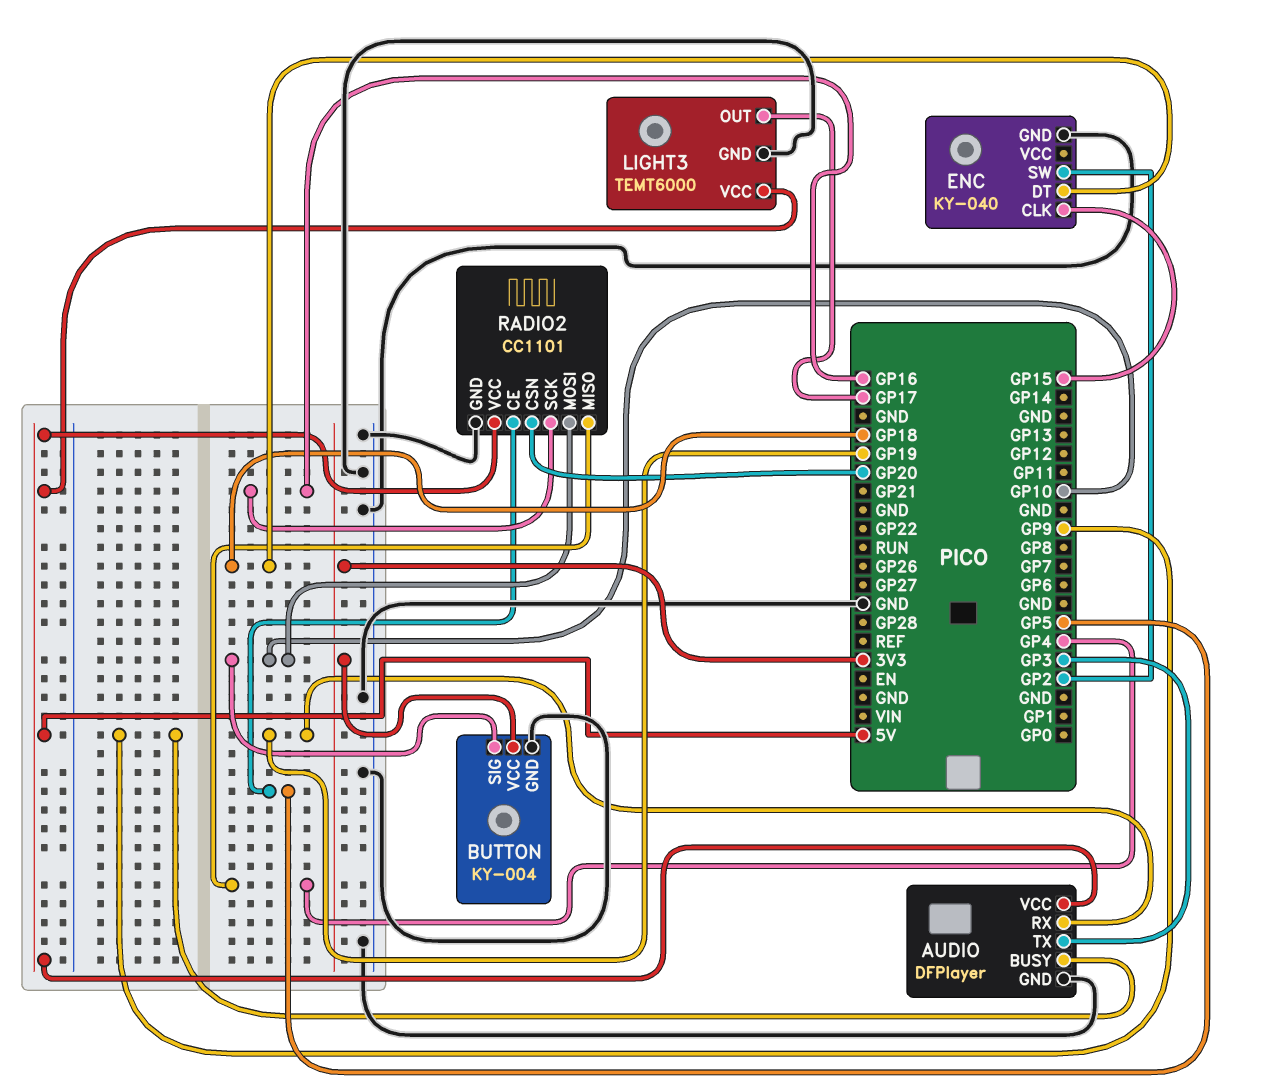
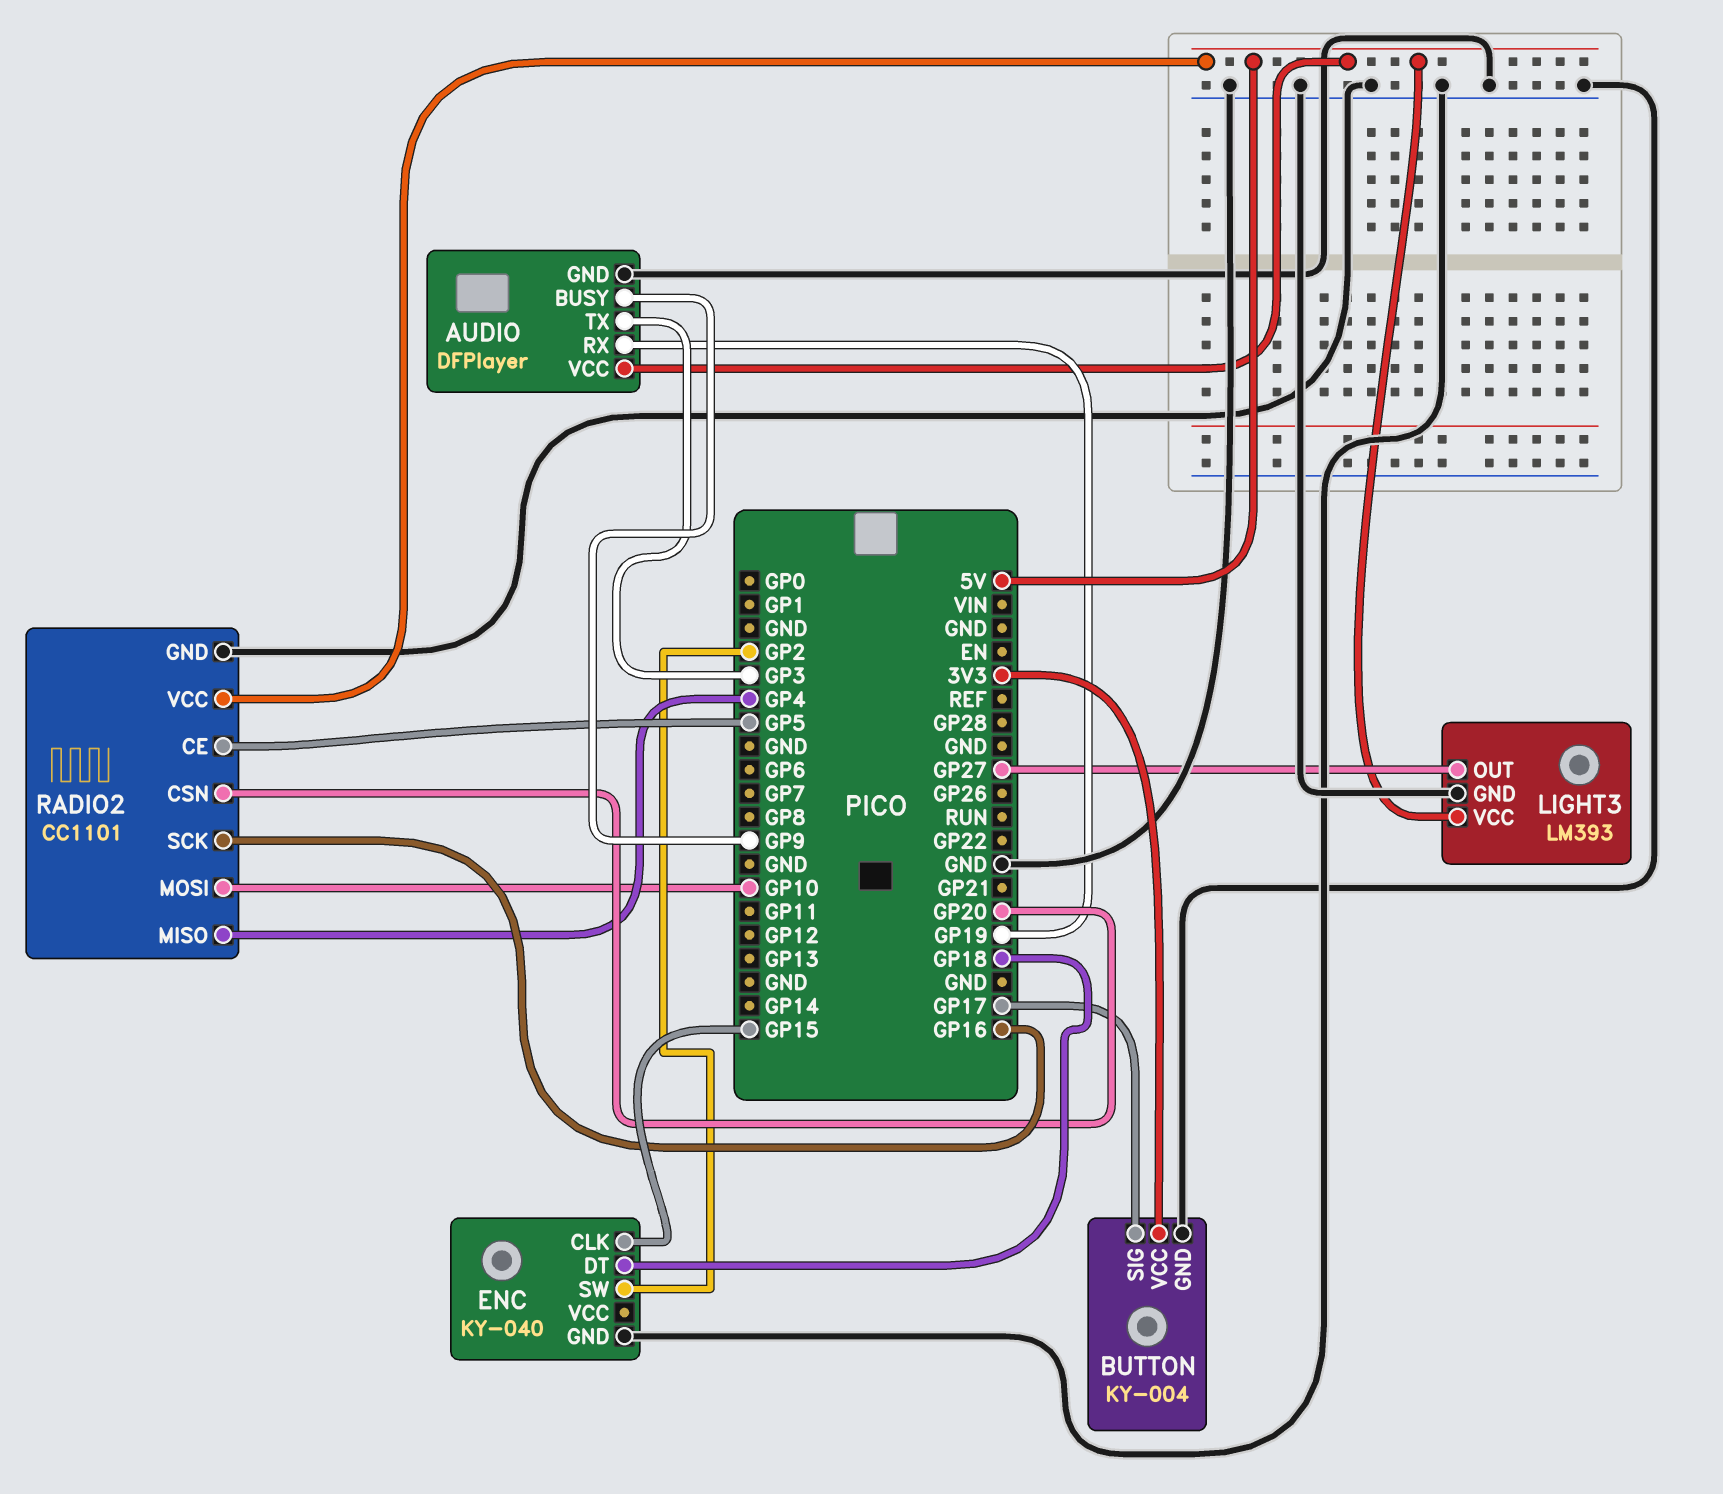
BUTTON pin SIG: GP10 -> GP17
LIGHT3: TEMT6000 -> LM393
LIGHT3 pin OUT: GP17 -> GP27

